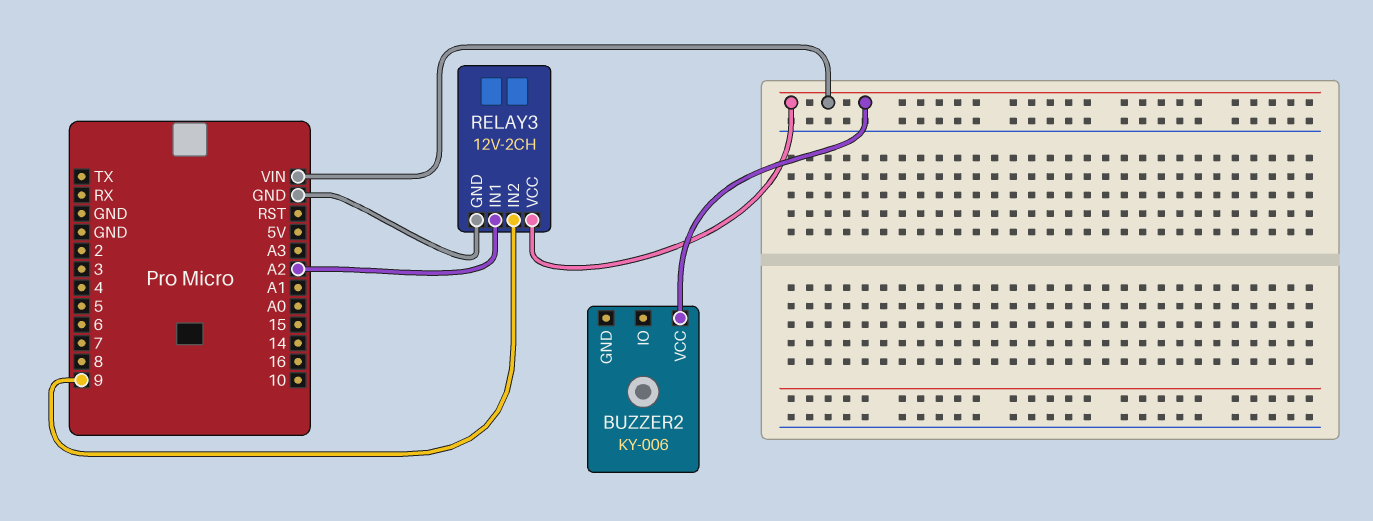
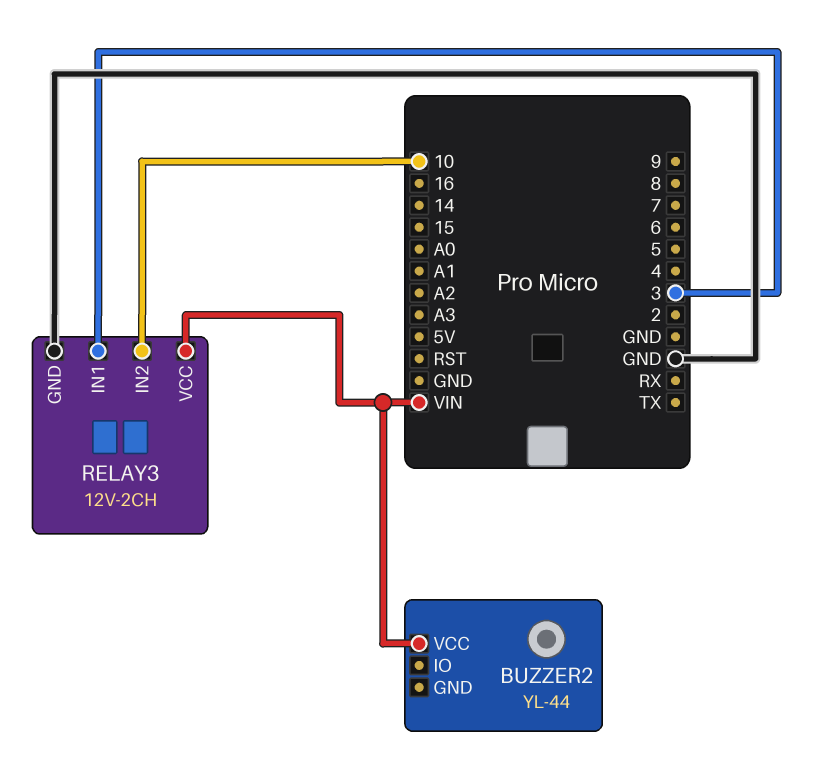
BUZZER2: KY-006 -> YL-44
RELAY3 pin IN1: A2 -> 3
RELAY3 pin IN2: 9 -> 10

